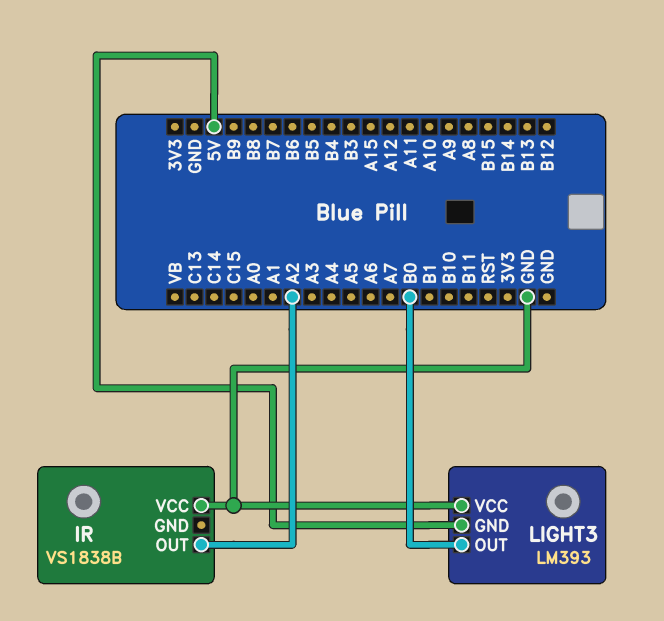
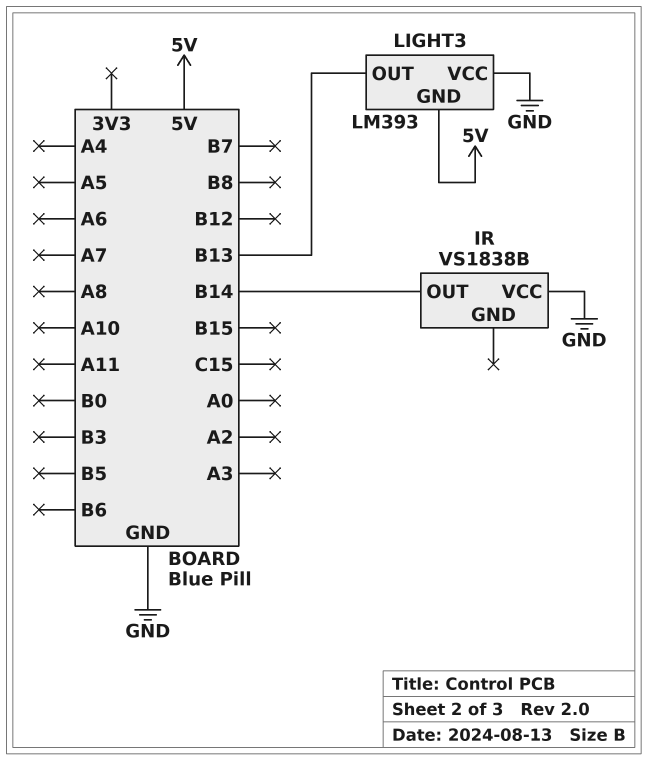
IR pin OUT: A2 -> B14
LIGHT3 pin OUT: B0 -> B13

